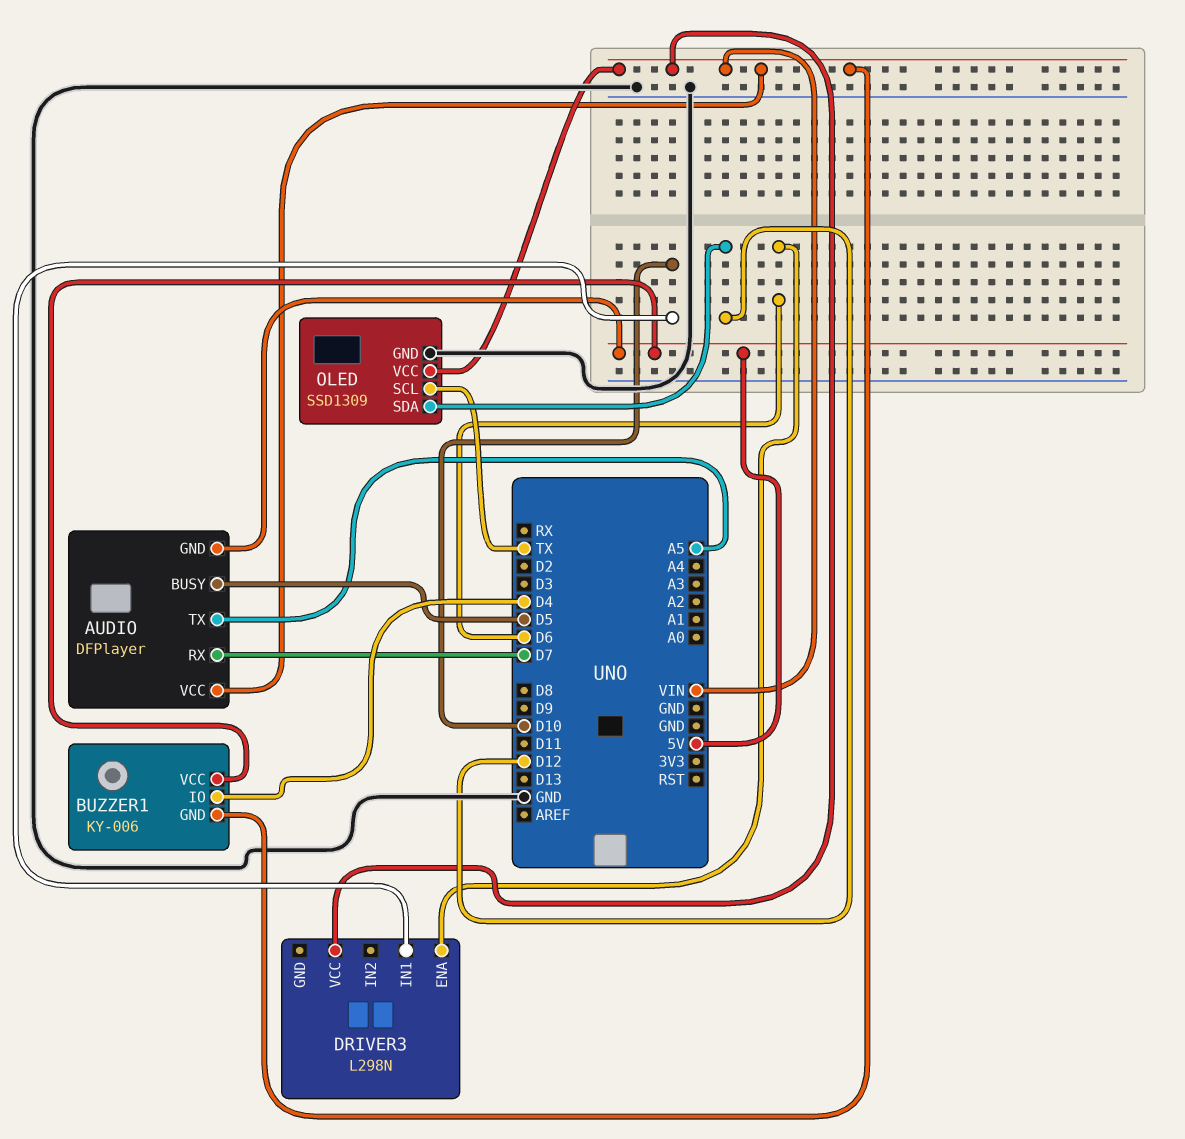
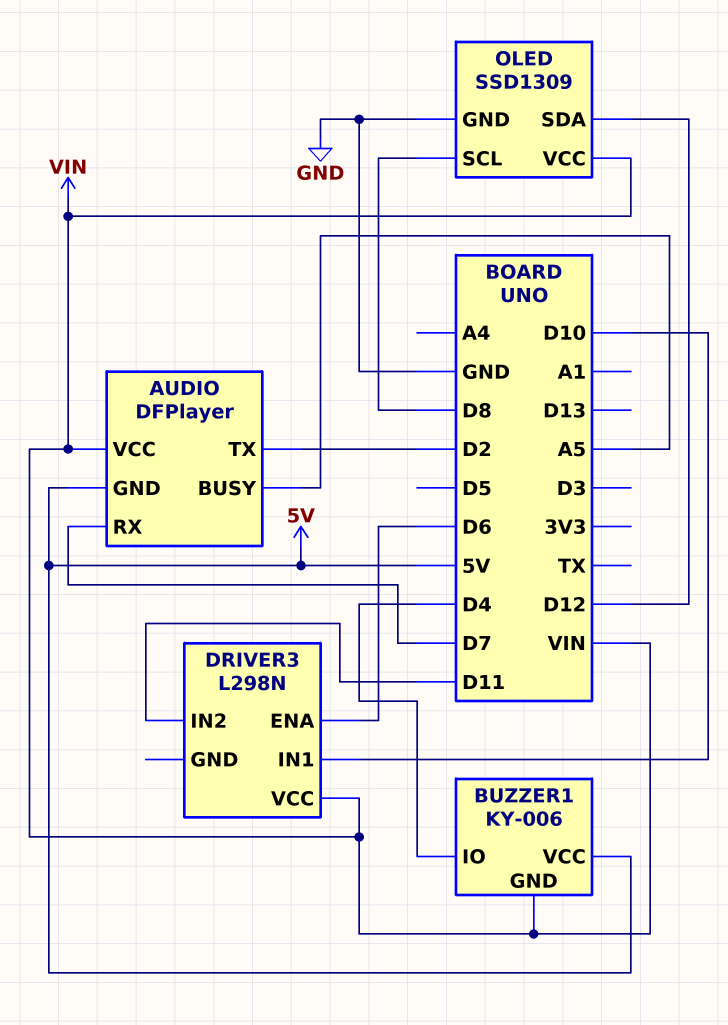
AUDIO pin BUSY: D5 -> A5
AUDIO pin TX: A5 -> D2
DRIVER3 pin IN2: none -> D11
OLED pin SCL: TX -> D8

